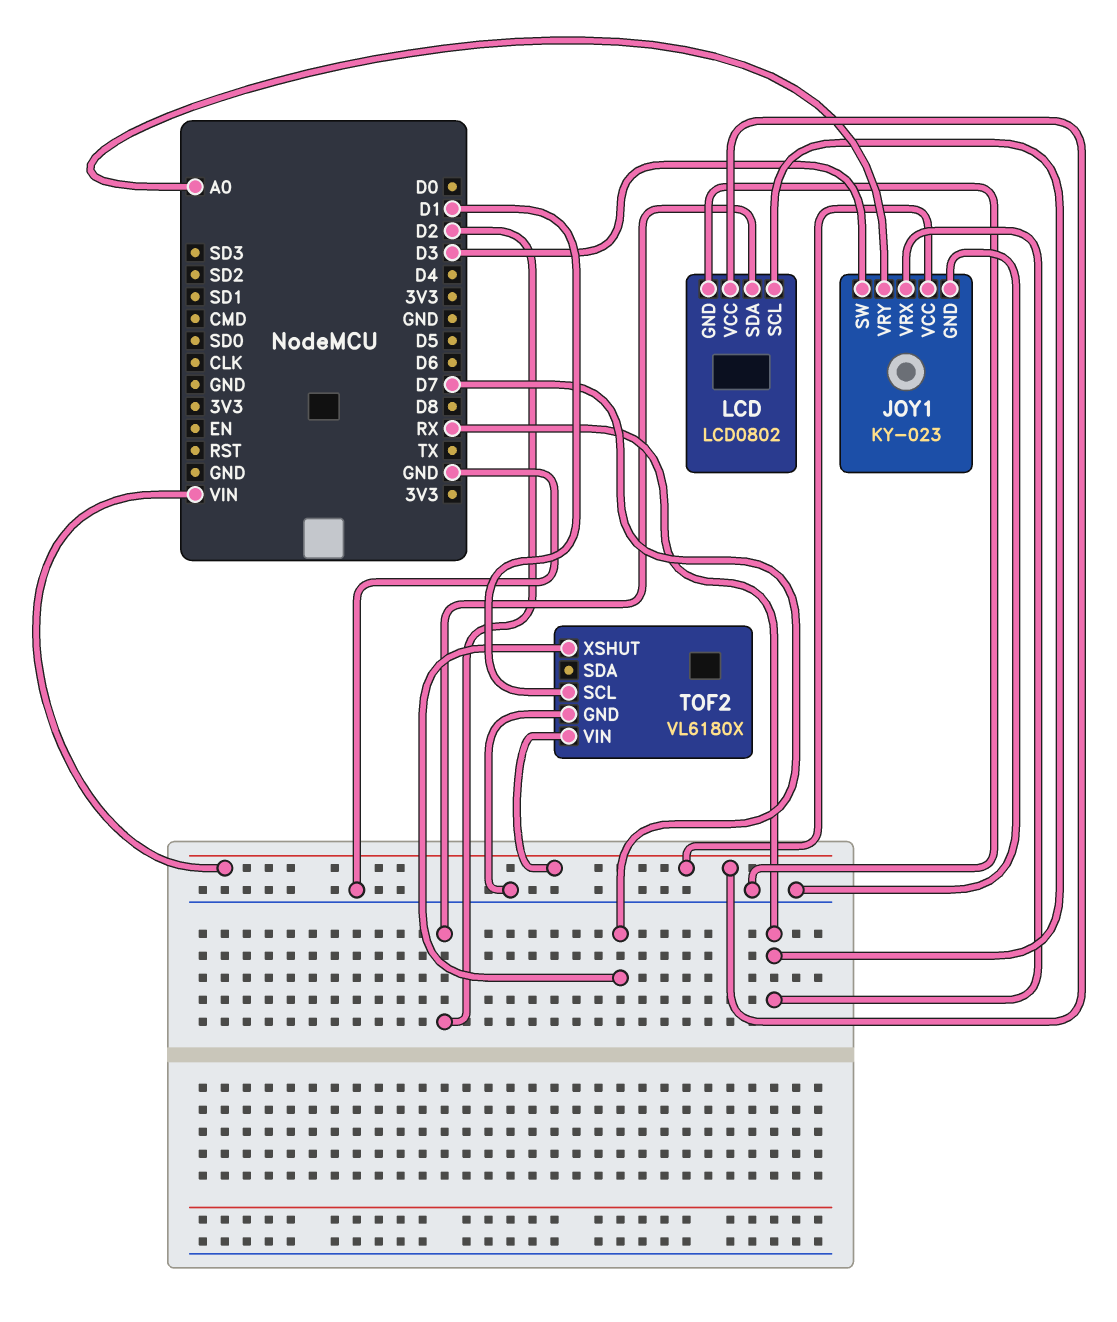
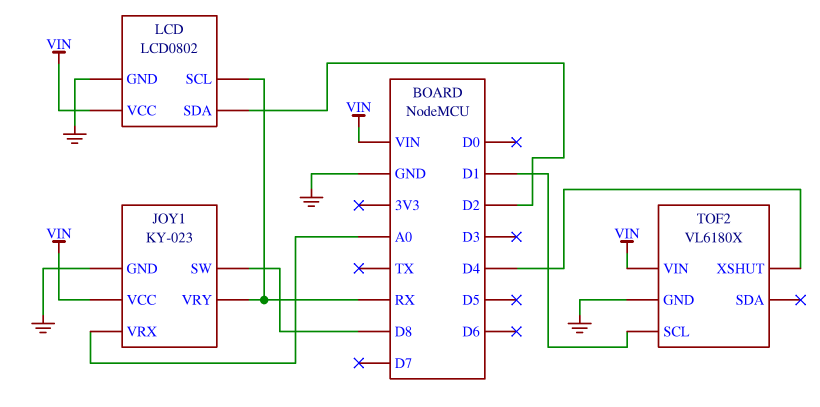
JOY1 pin SW: D3 -> D8
JOY1 pin VRX: RX -> A0
JOY1 pin VRY: A0 -> RX
TOF2 pin XSHUT: D7 -> D4

